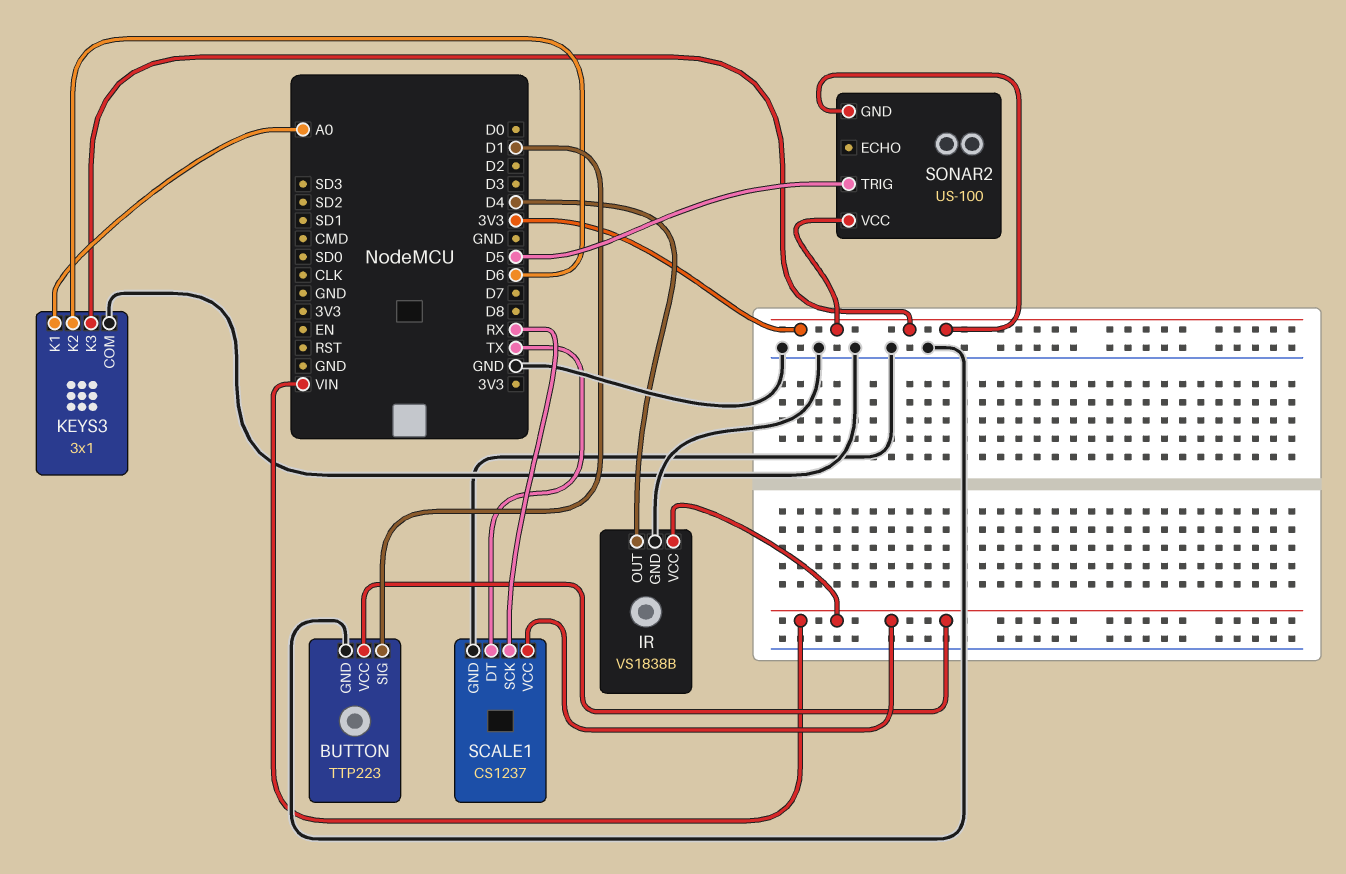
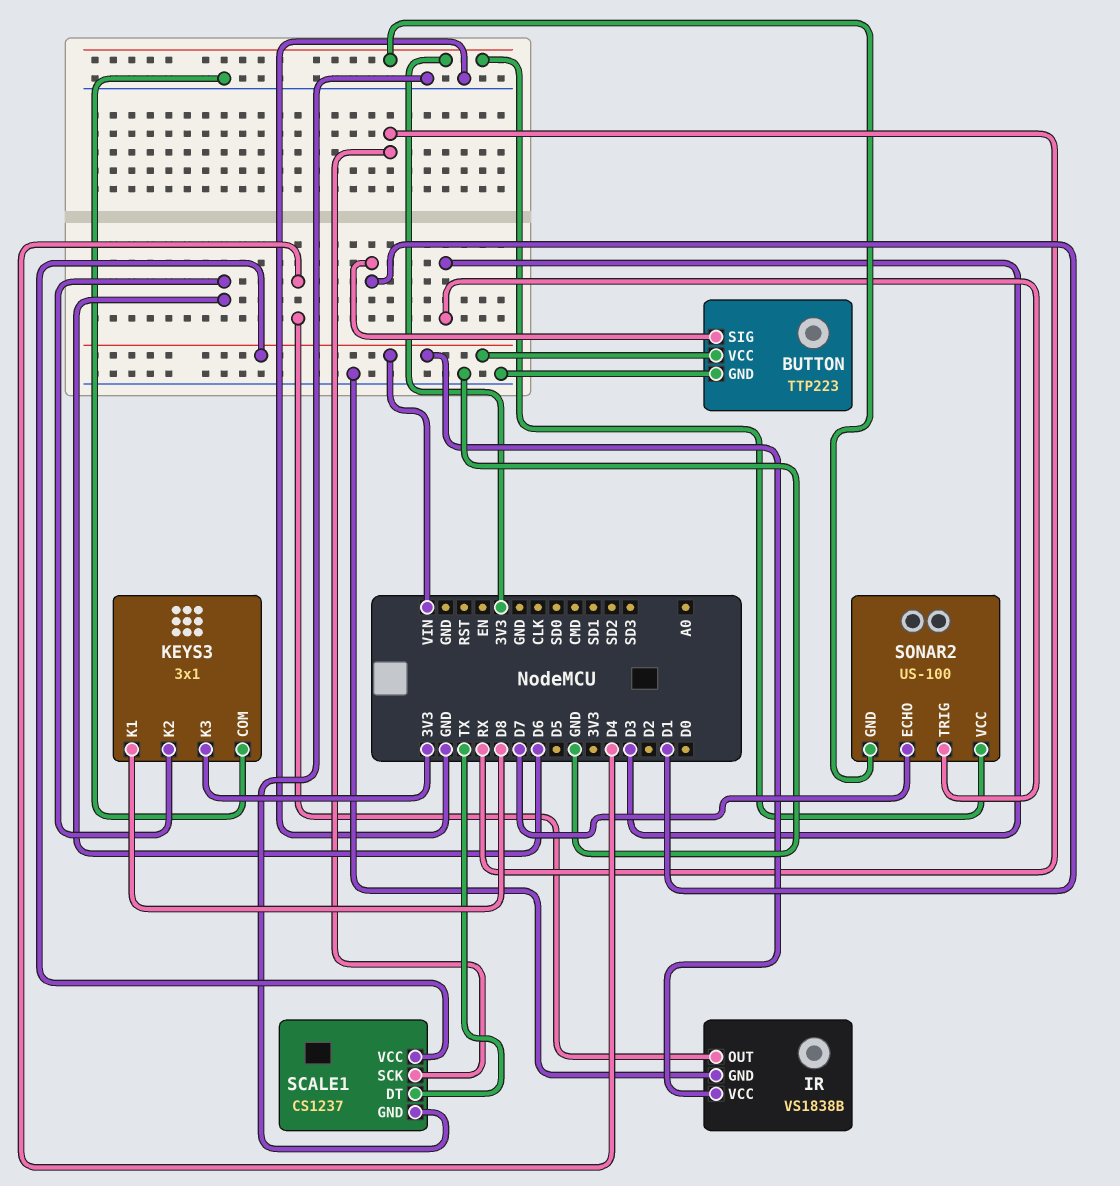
KEYS3 pin K1: A0 -> D8
SONAR2 pin ECHO: none -> D7
SONAR2 pin TRIG: D5 -> D3

